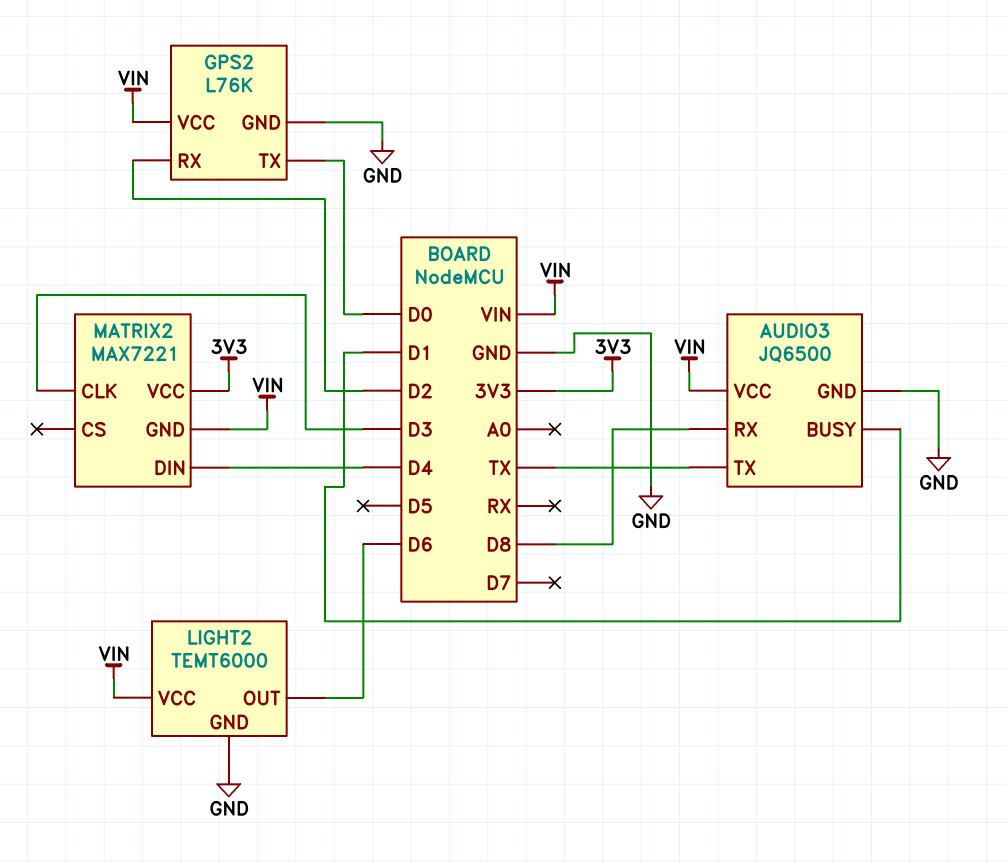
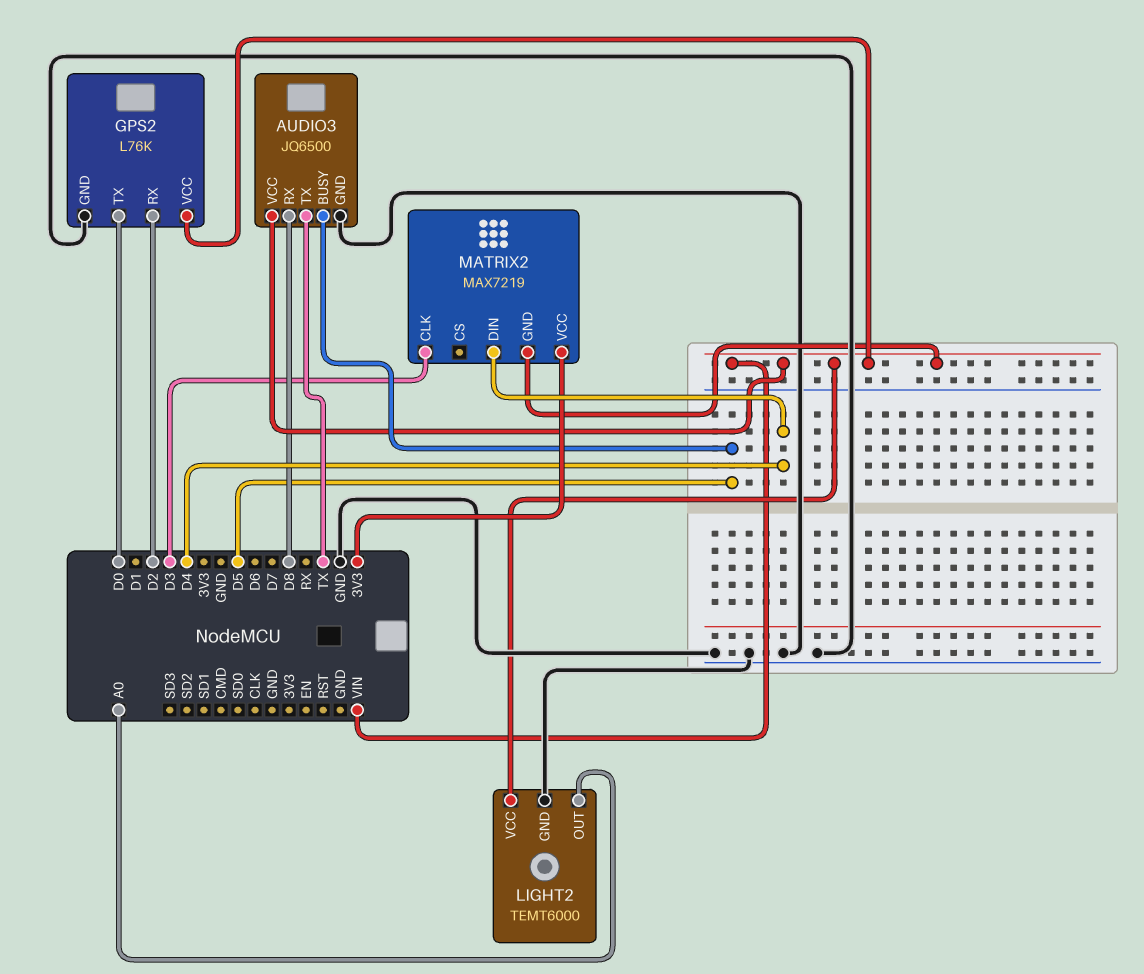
AUDIO3 pin BUSY: D1 -> D5
LIGHT2 pin OUT: D6 -> A0
MATRIX2: MAX7221 -> MAX7219

